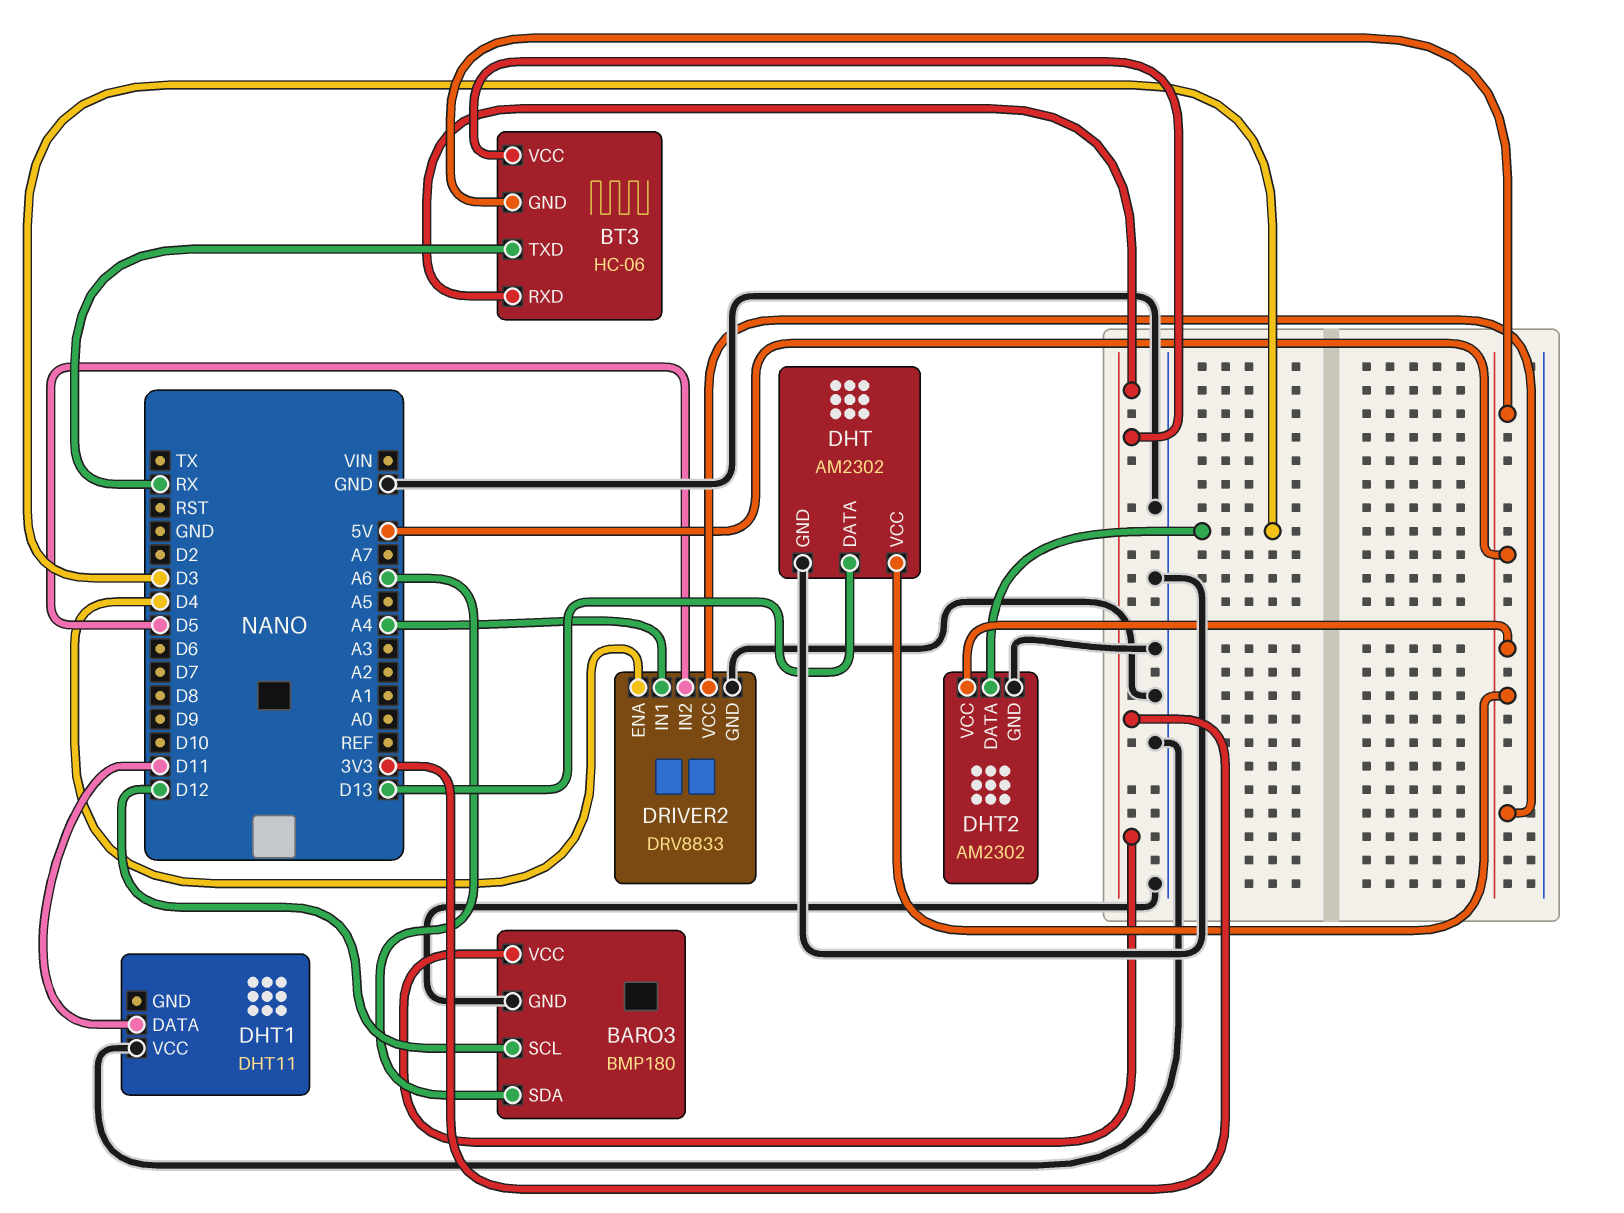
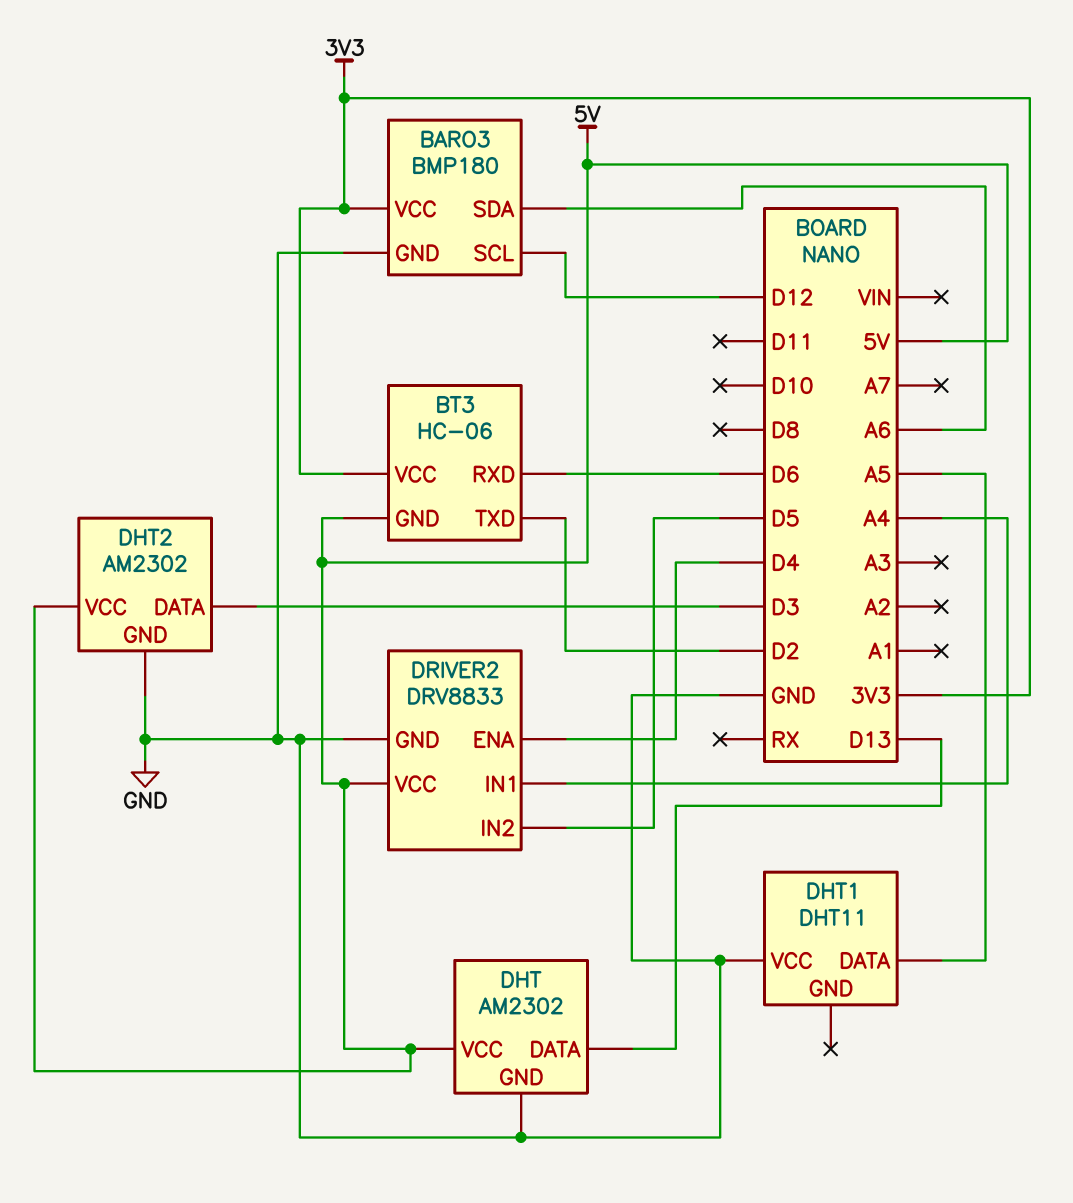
BT3 pin RXD: 3V3 -> D6
BT3 pin TXD: RX -> D2
DHT1 pin DATA: D11 -> A5

